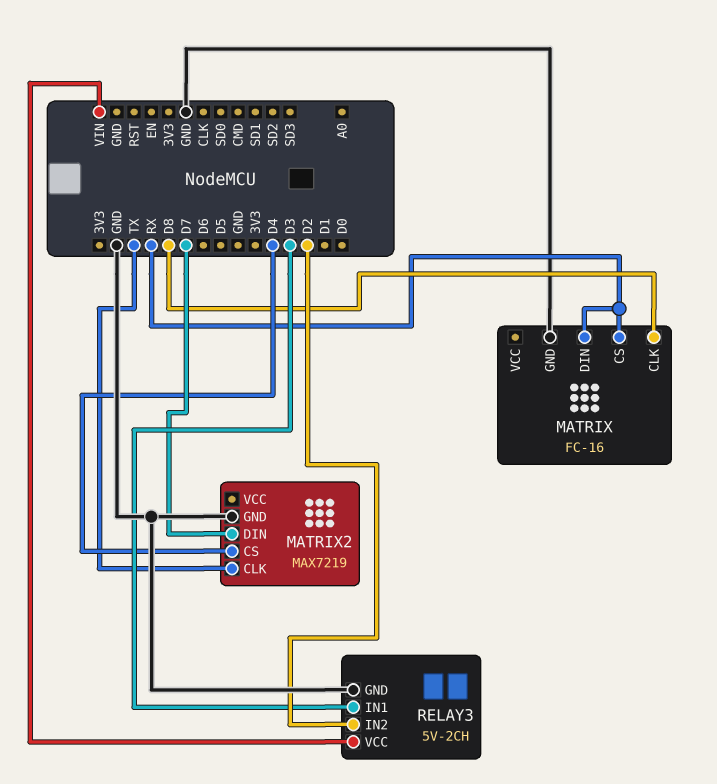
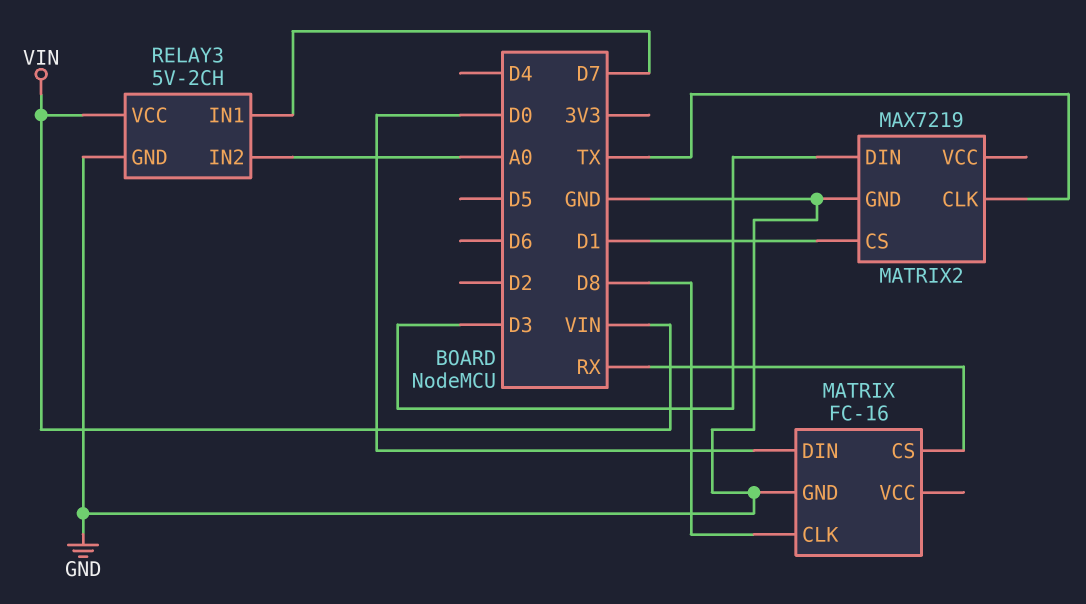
MATRIX pin DIN: RX -> D0
MATRIX2 pin CS: D4 -> D1
MATRIX2 pin DIN: D7 -> D3
RELAY3 pin IN1: D3 -> D7
RELAY3 pin IN2: D2 -> A0

